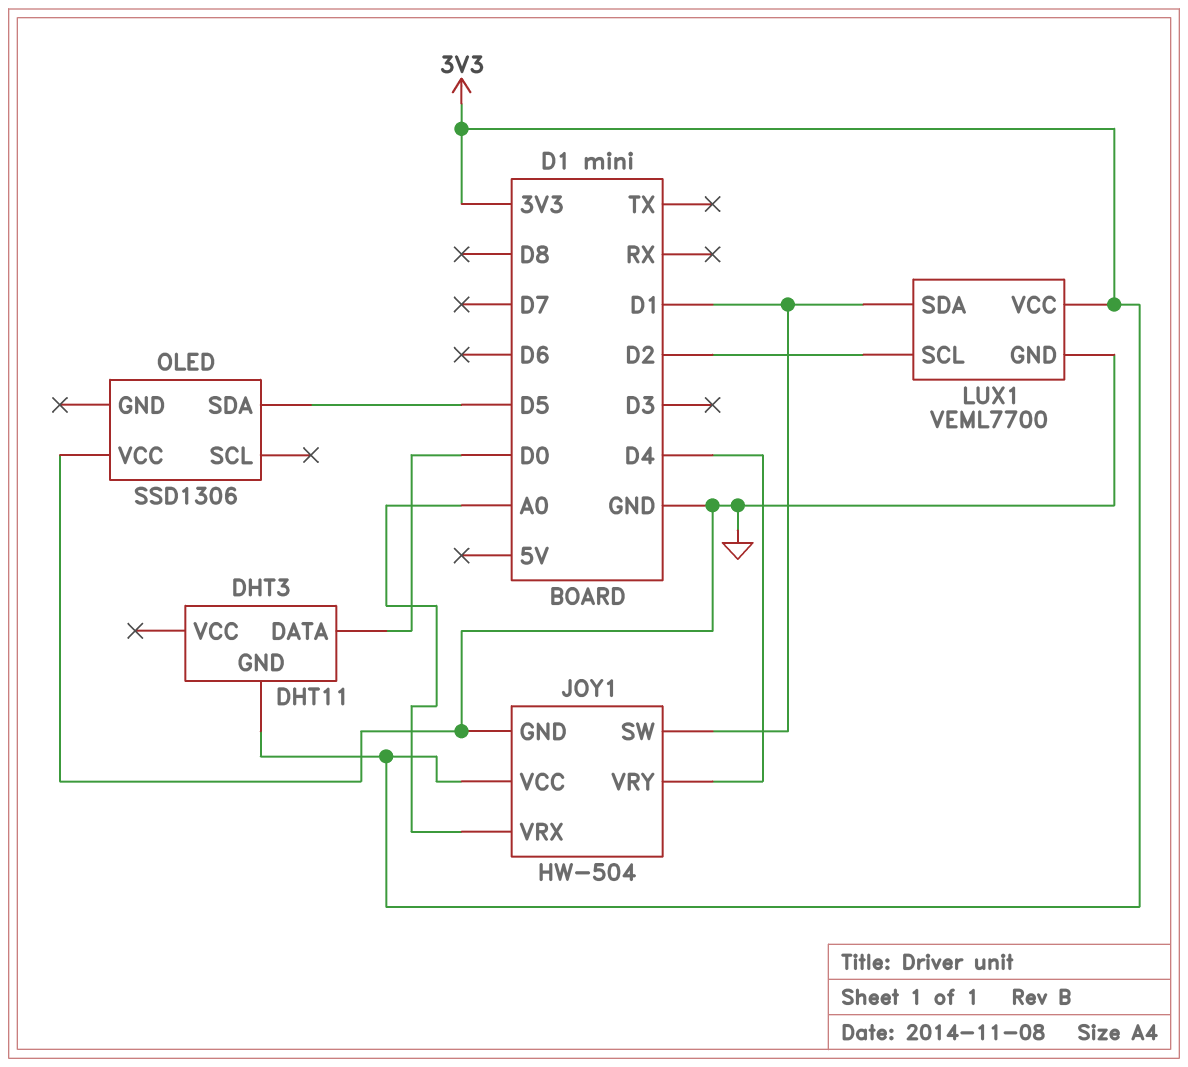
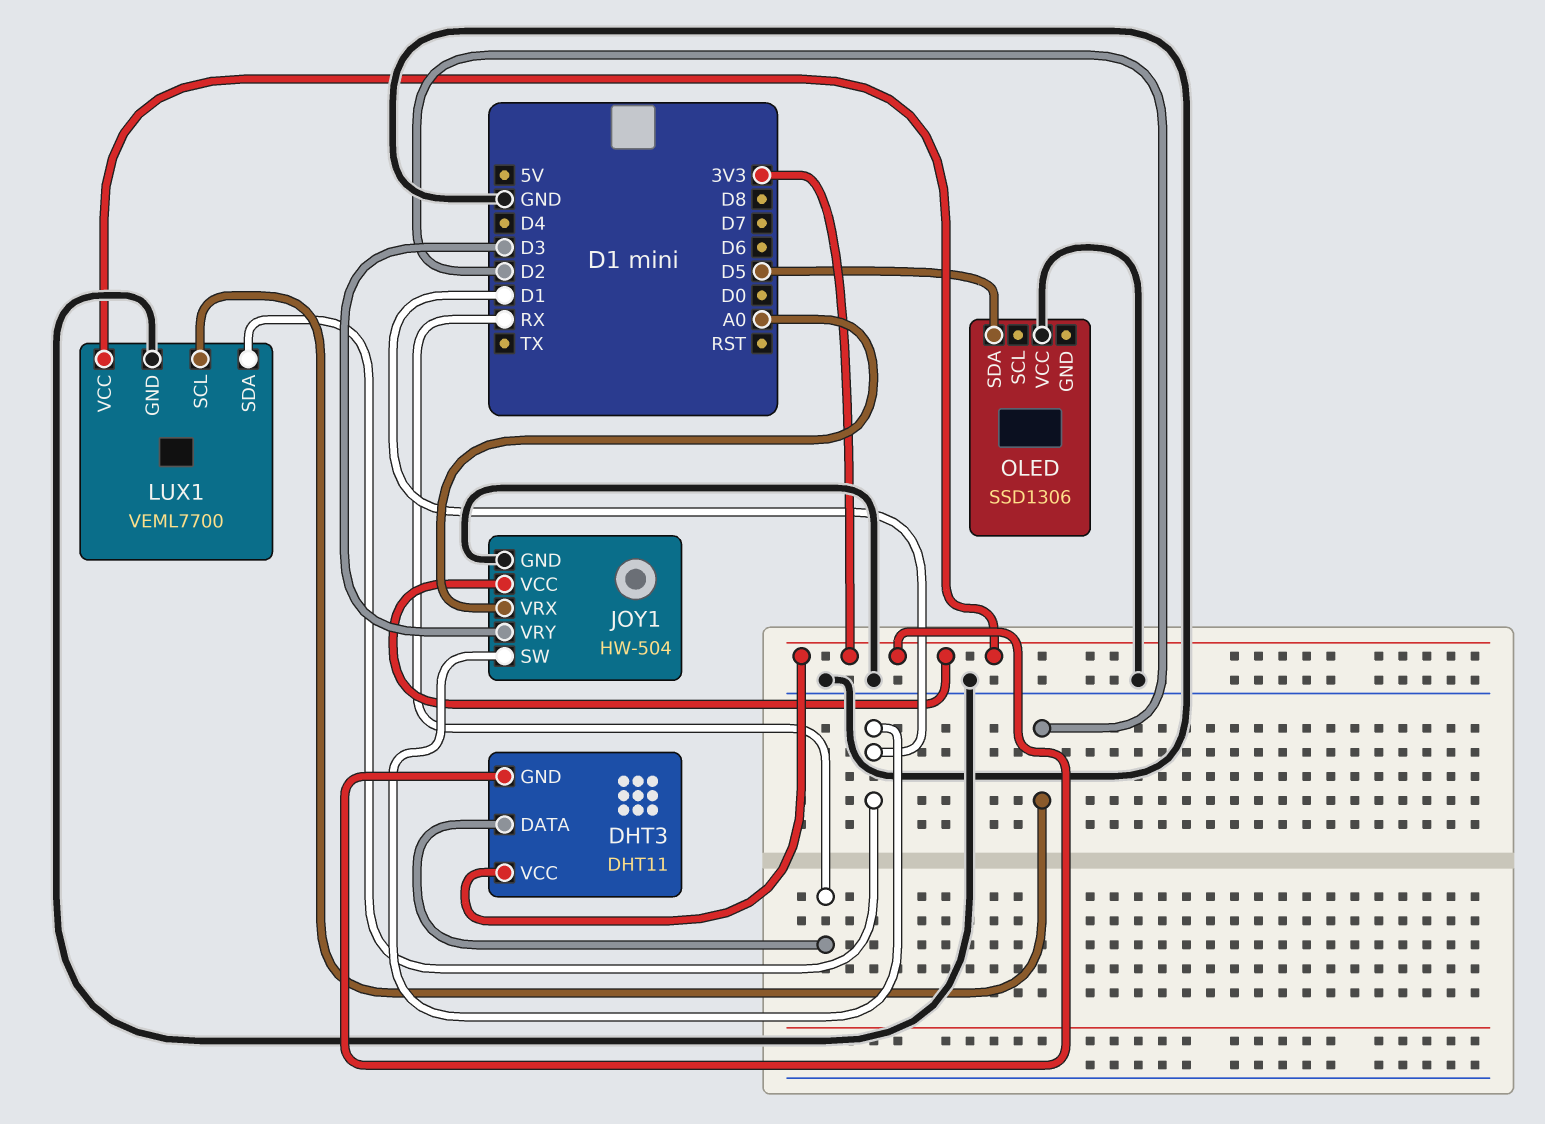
DHT3 pin DATA: D0 -> RX
DHT3 pin VCC: none -> 3V3
JOY1 pin VRY: D4 -> D3

